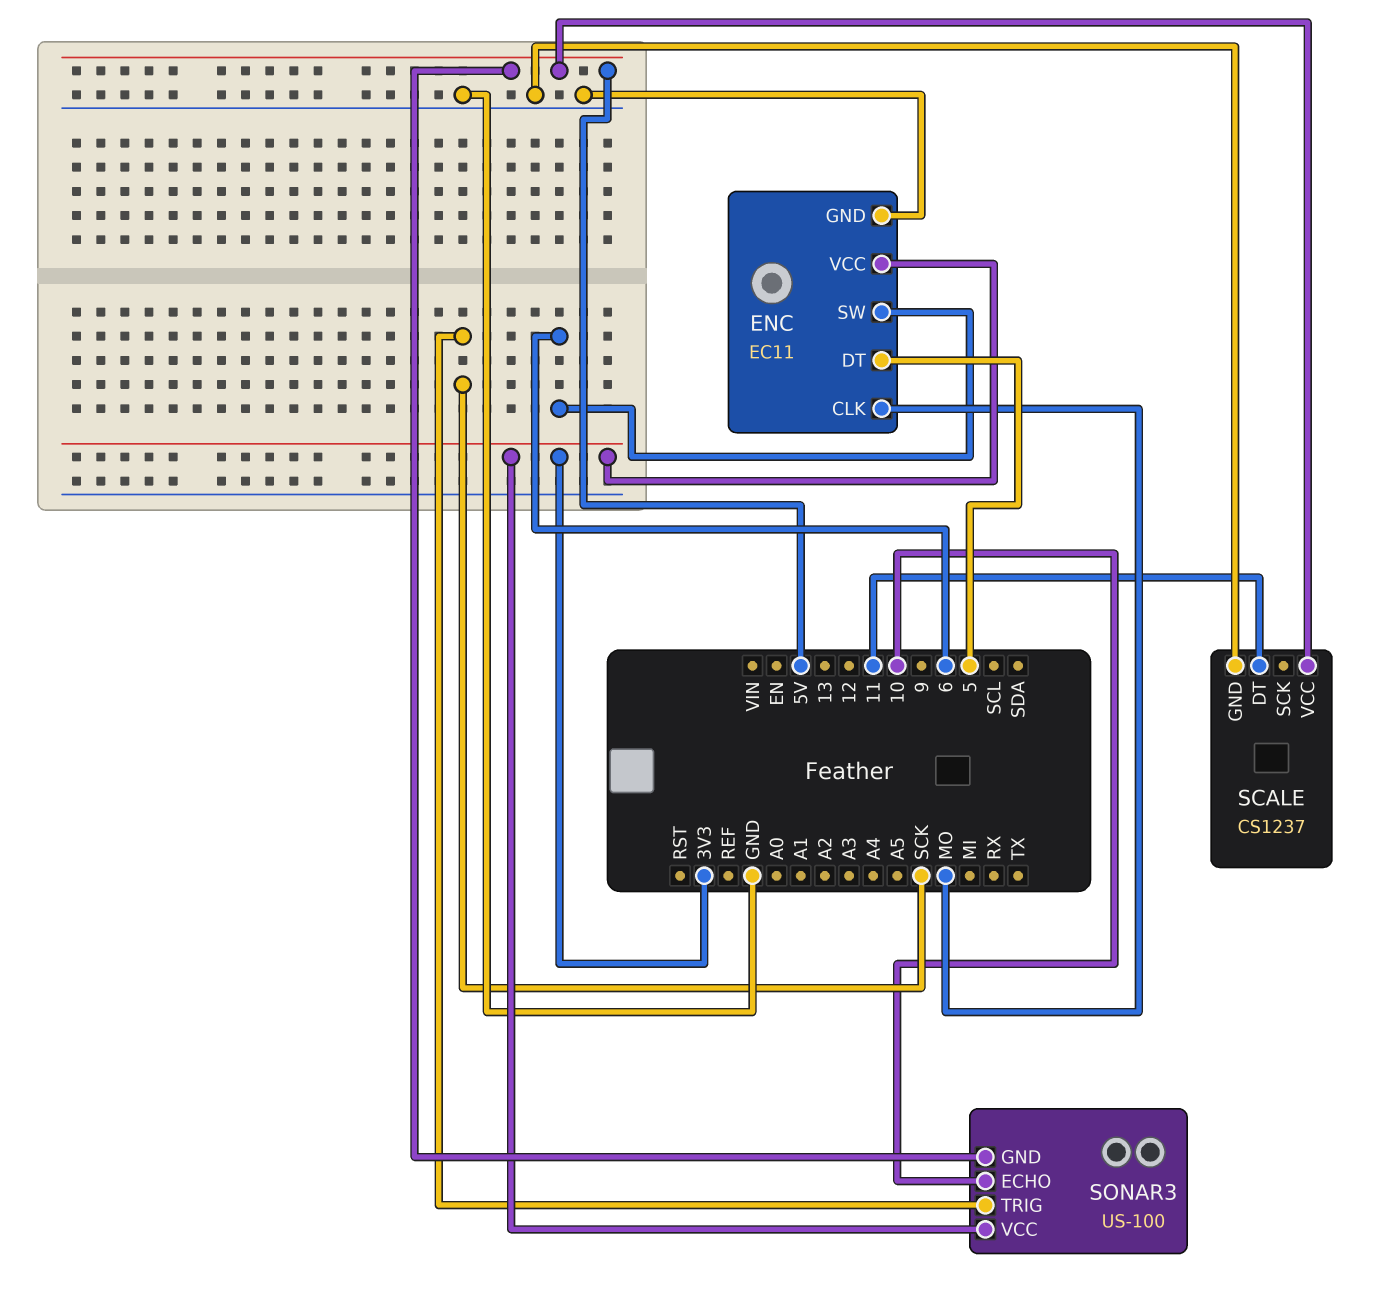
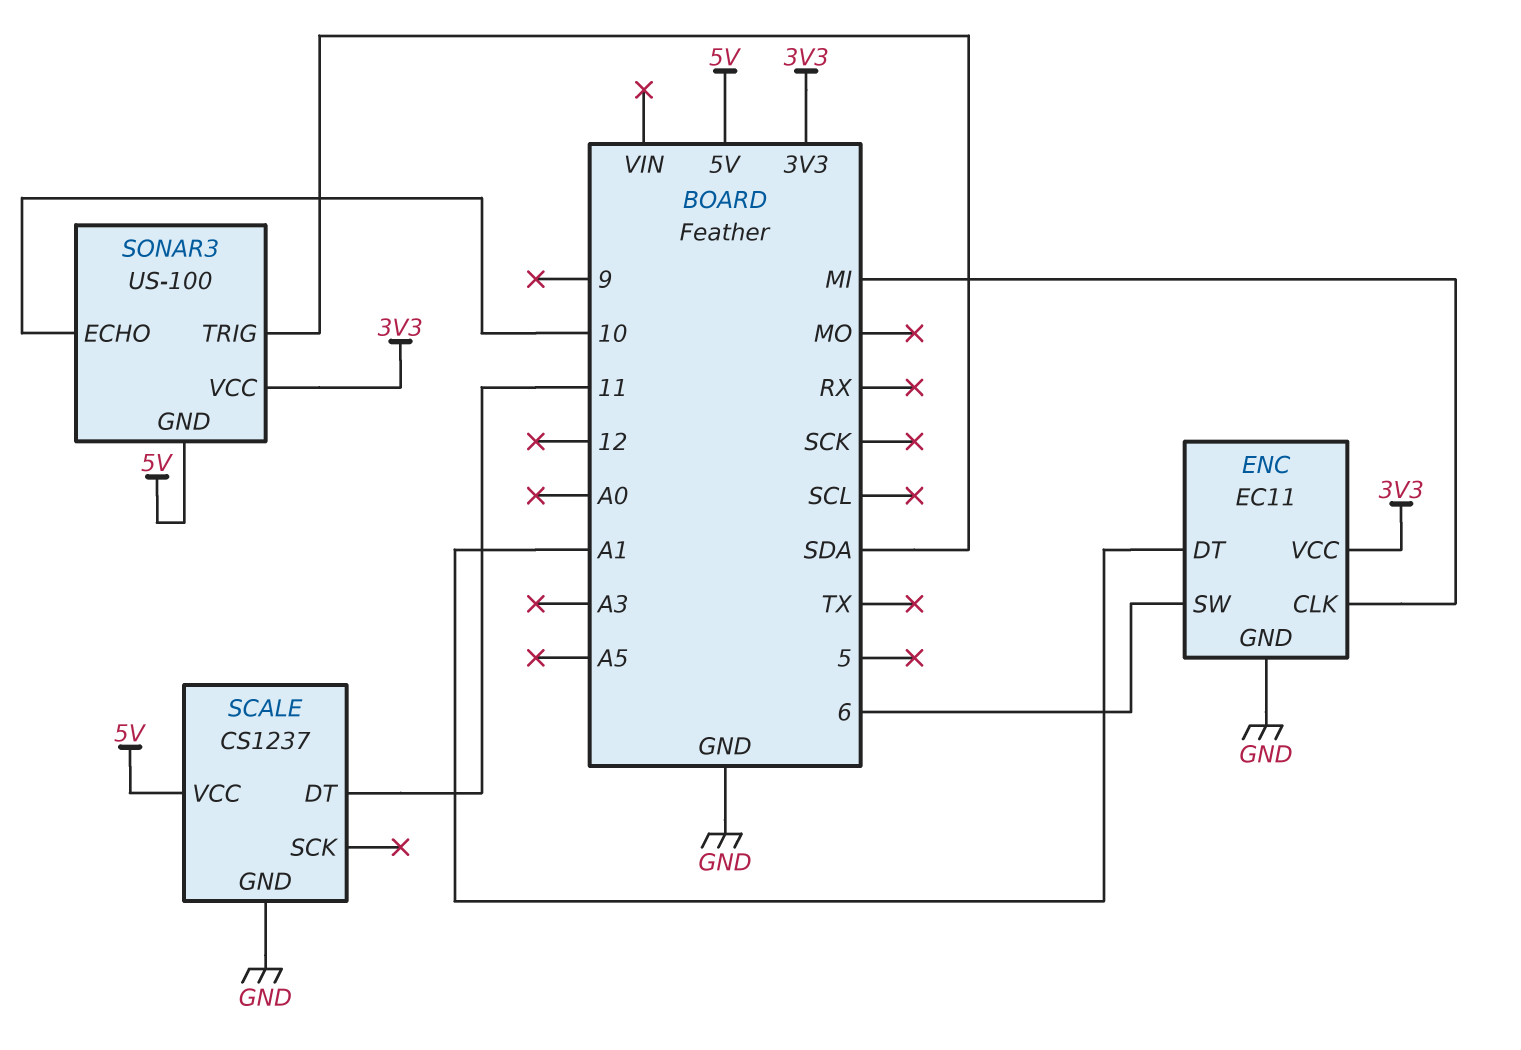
ENC pin CLK: MO -> MI
ENC pin DT: 5 -> A1
SONAR3 pin TRIG: SCK -> SDA

